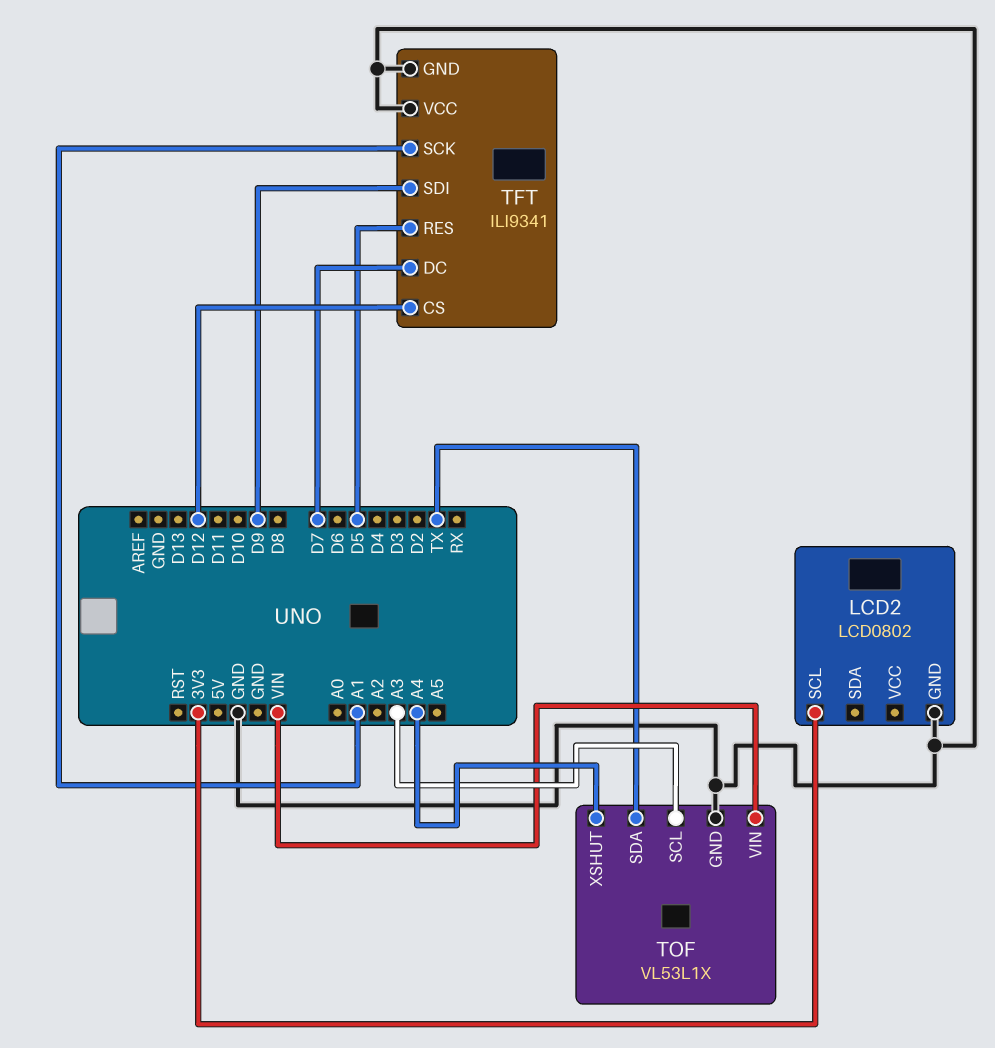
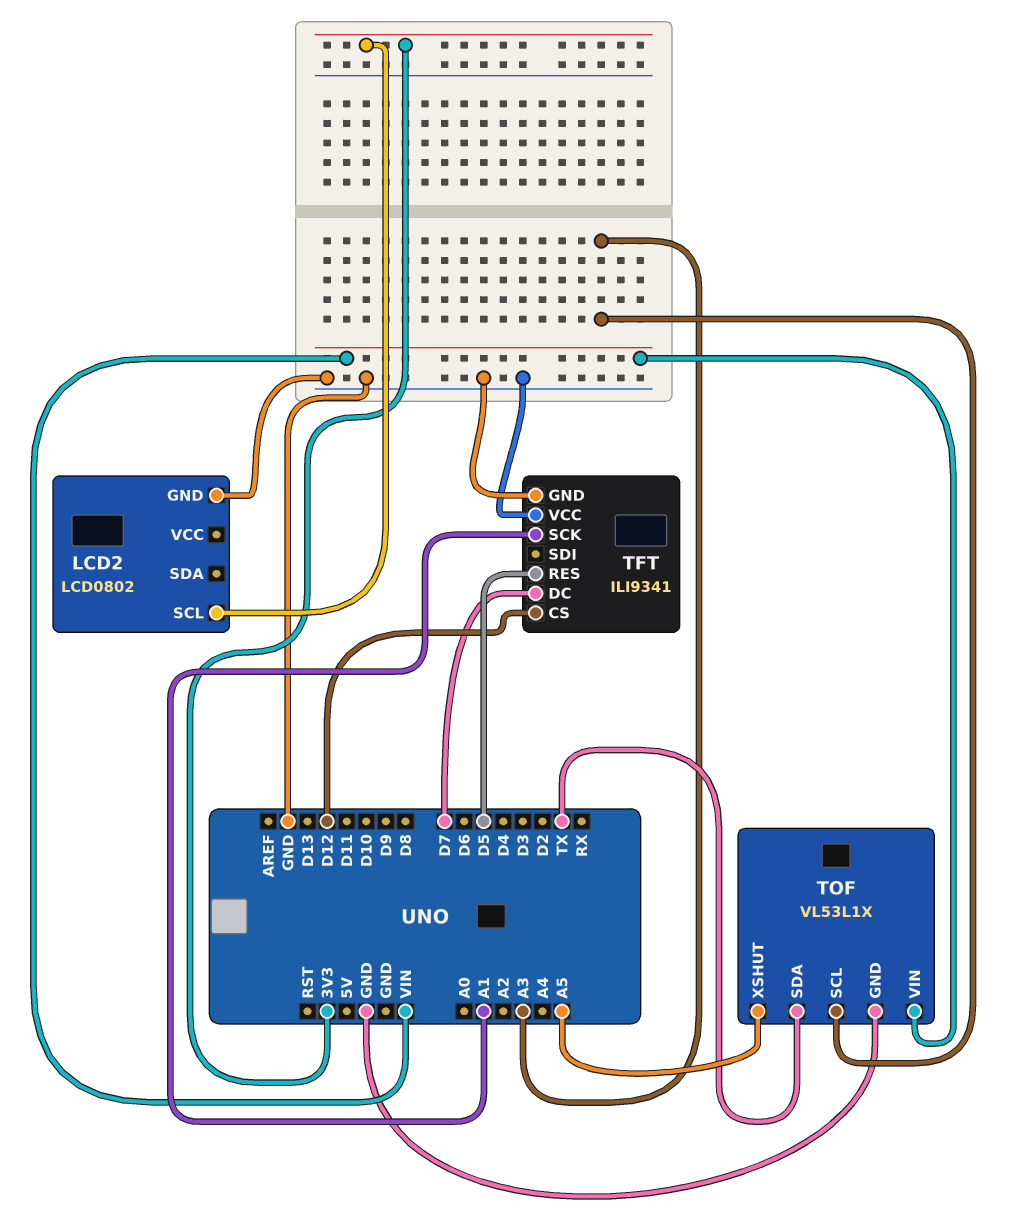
TFT pin SDI: D9 -> none
TOF pin XSHUT: A4 -> A5

